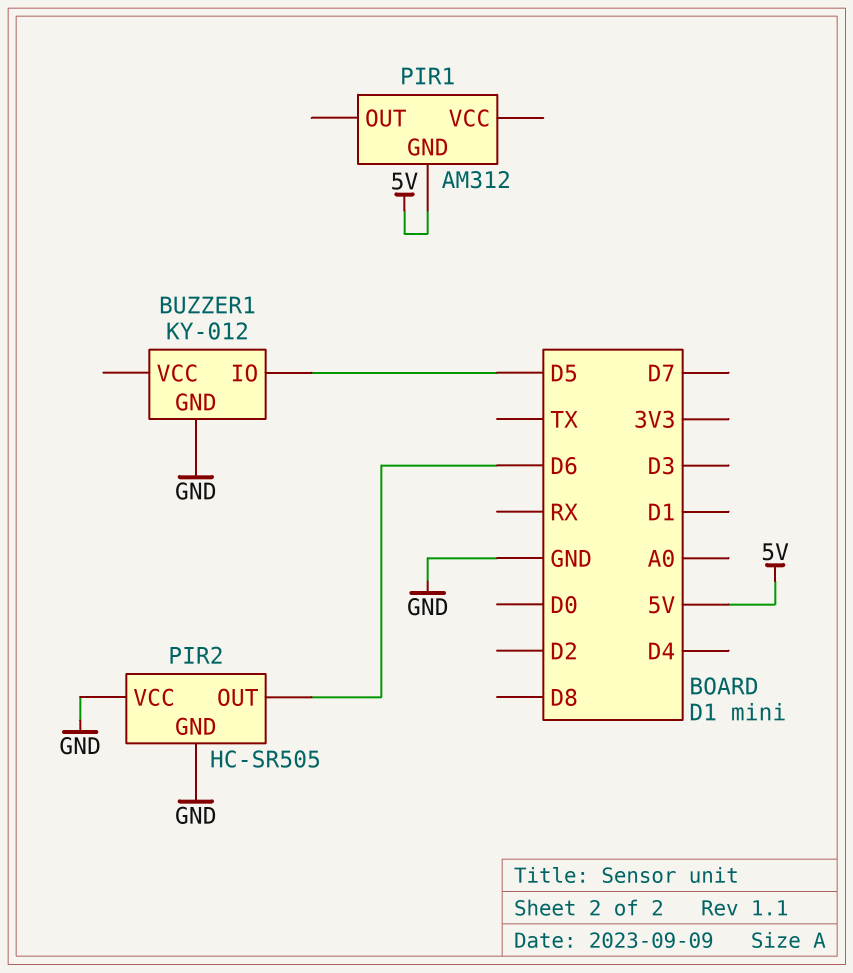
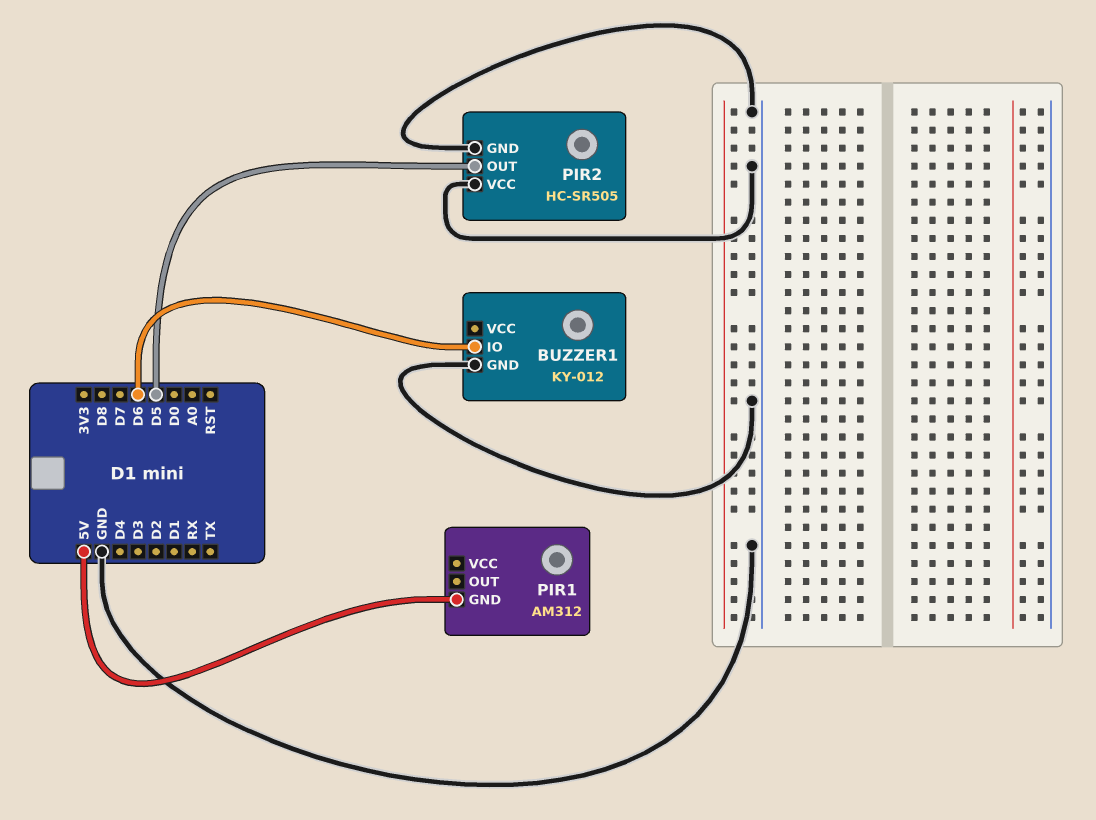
BUZZER1 pin IO: D5 -> D6
PIR2 pin OUT: D6 -> D5

